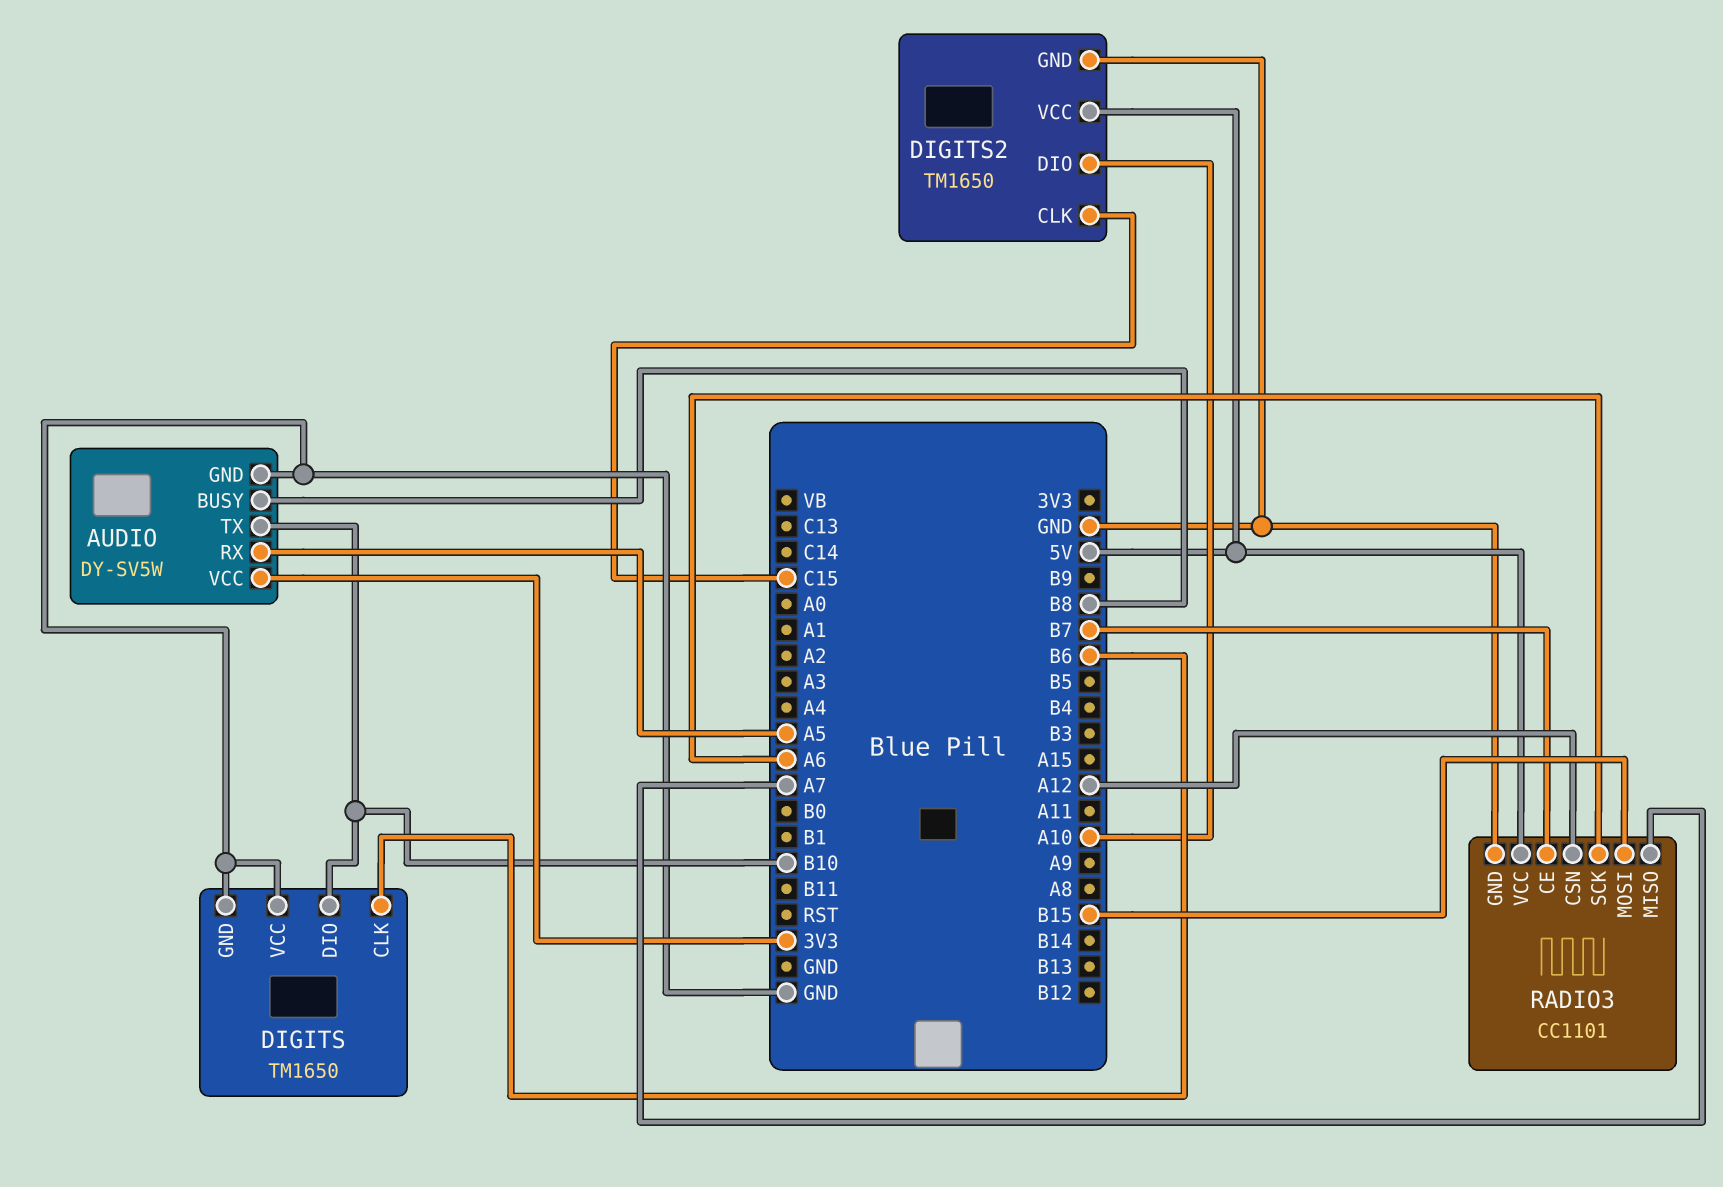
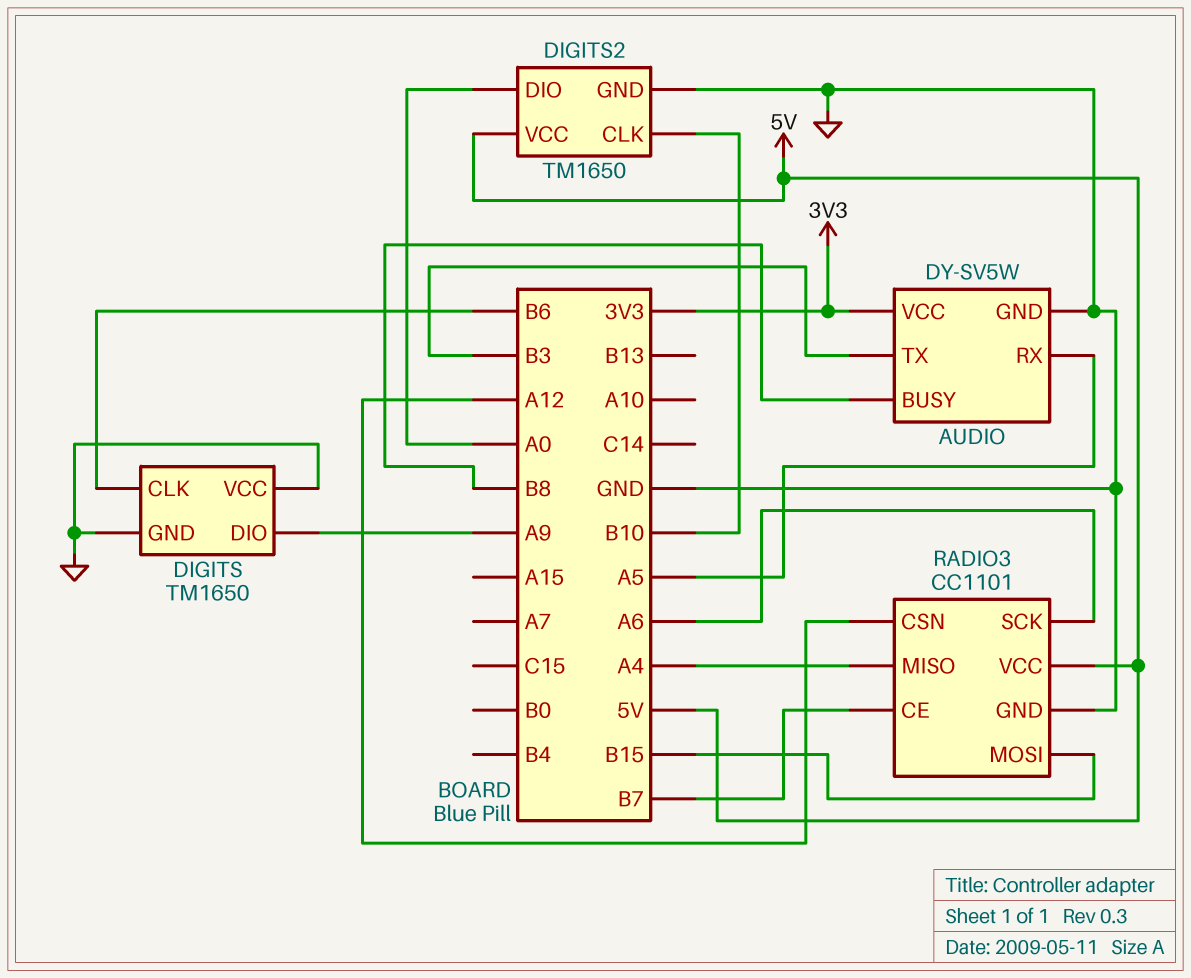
AUDIO pin TX: B10 -> B3
DIGITS pin DIO: B10 -> A9
DIGITS2 pin CLK: C15 -> B10
DIGITS2 pin DIO: A10 -> A0
RADIO3 pin MISO: A7 -> A4

